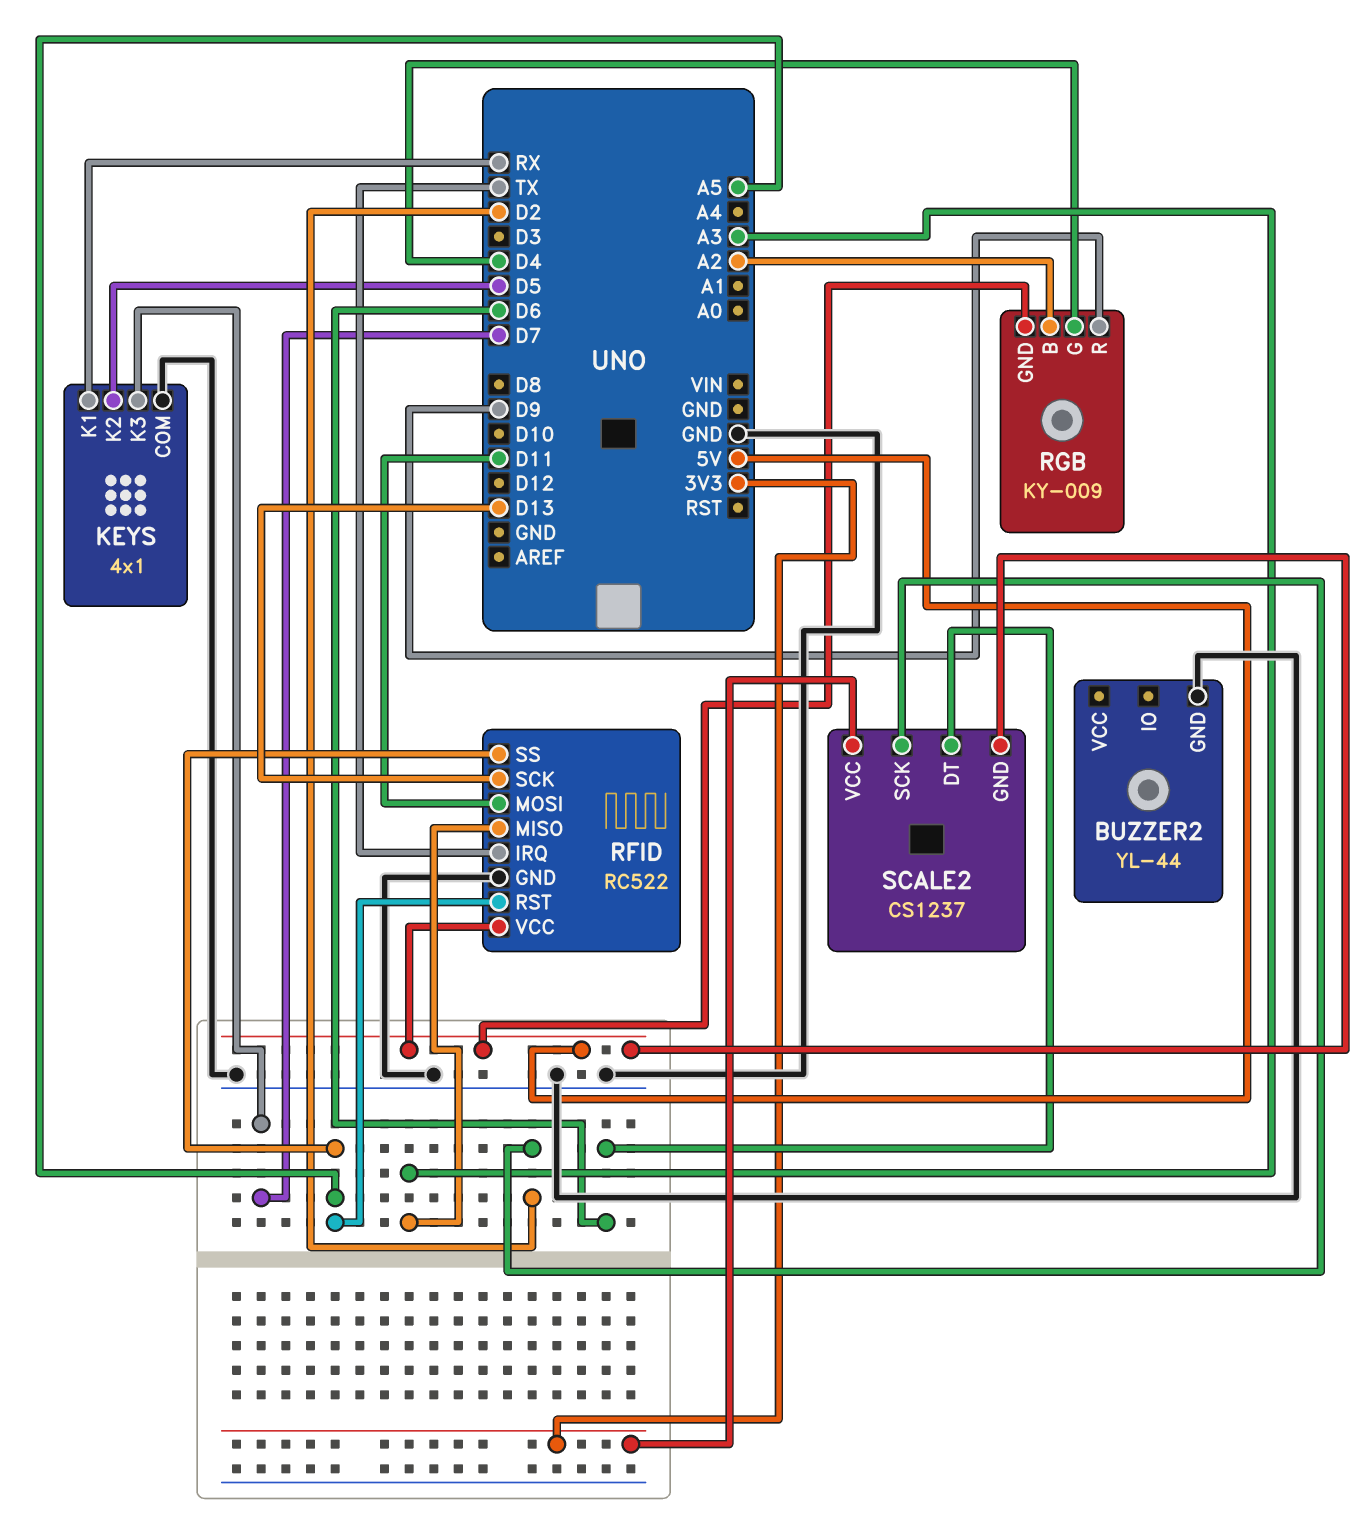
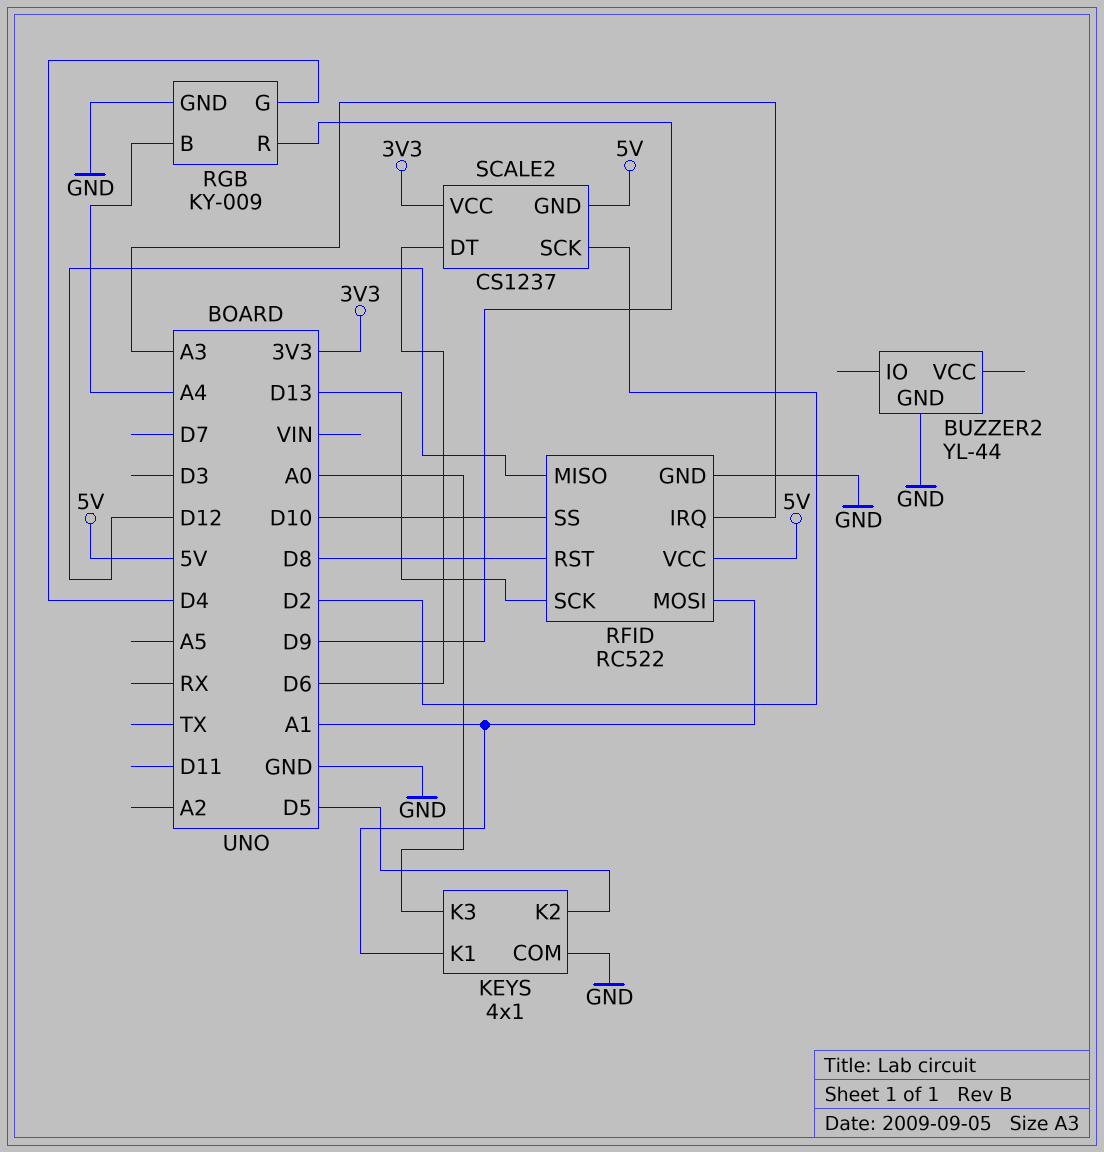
KEYS pin K1: RX -> A1
KEYS pin K3: D7 -> A0
RFID pin IRQ: TX -> A3
RFID pin MISO: A3 -> D12
RFID pin MOSI: D11 -> A1
RFID pin RST: A5 -> D8
RFID pin SS: A5 -> D10
RGB pin B: A2 -> A4
RGB pin GND: 5V -> GND

